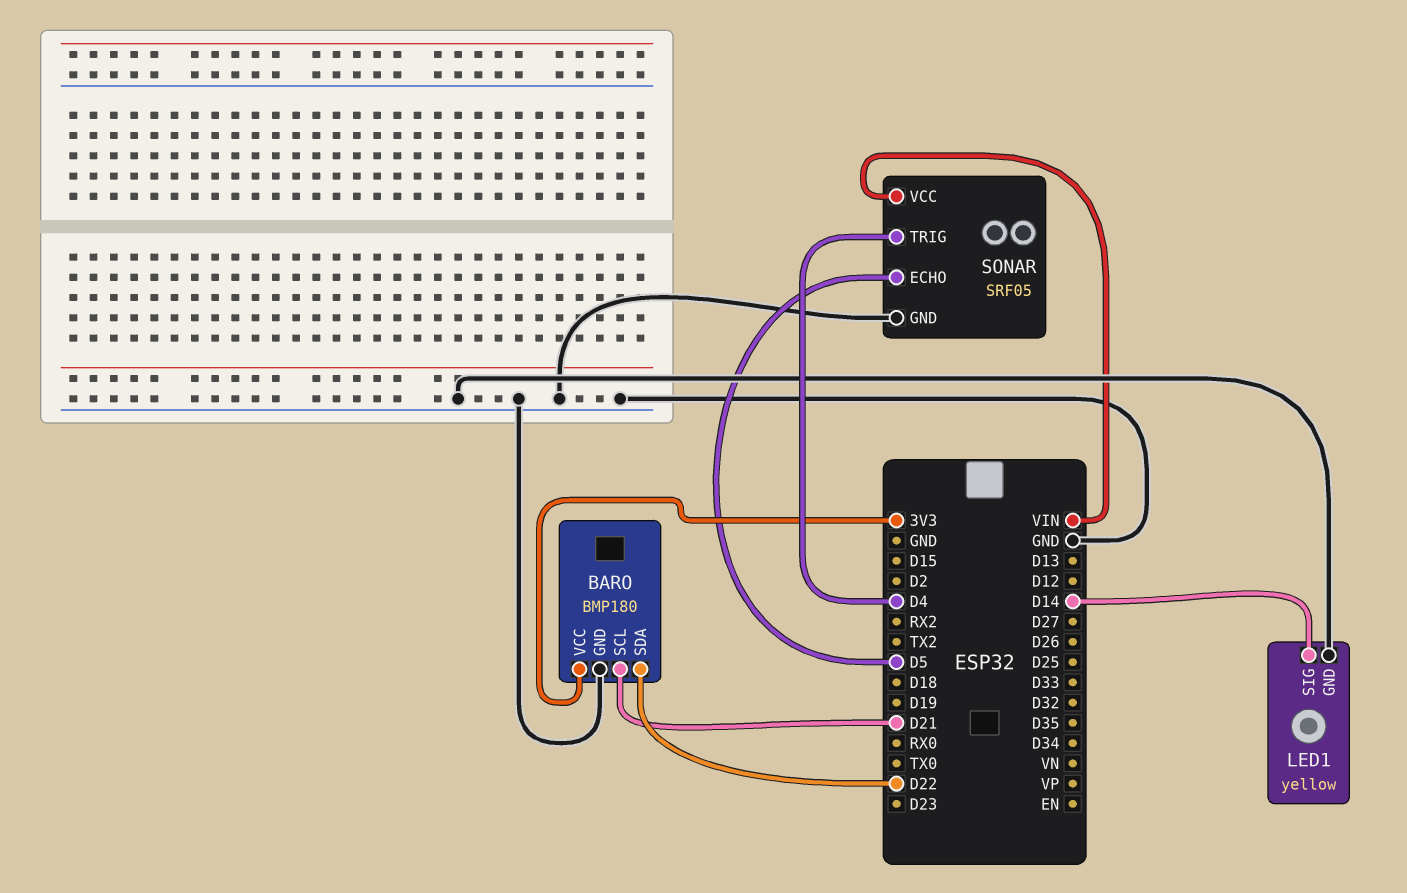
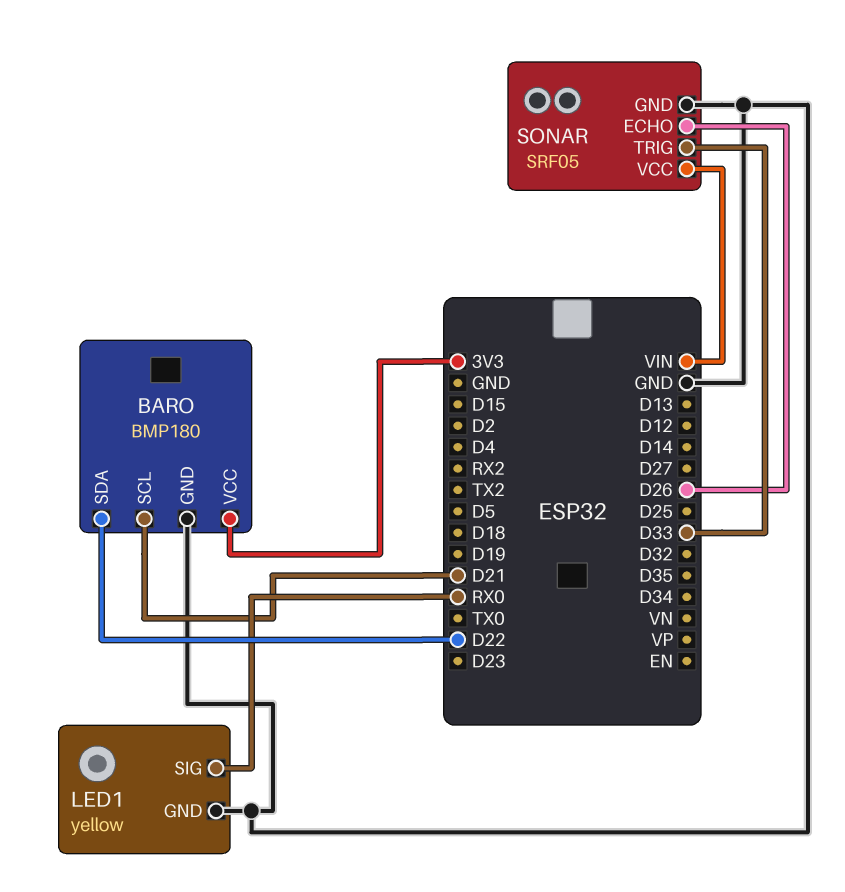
LED1 pin SIG: D14 -> RX0
SONAR pin ECHO: D5 -> D26
SONAR pin TRIG: D4 -> D33

